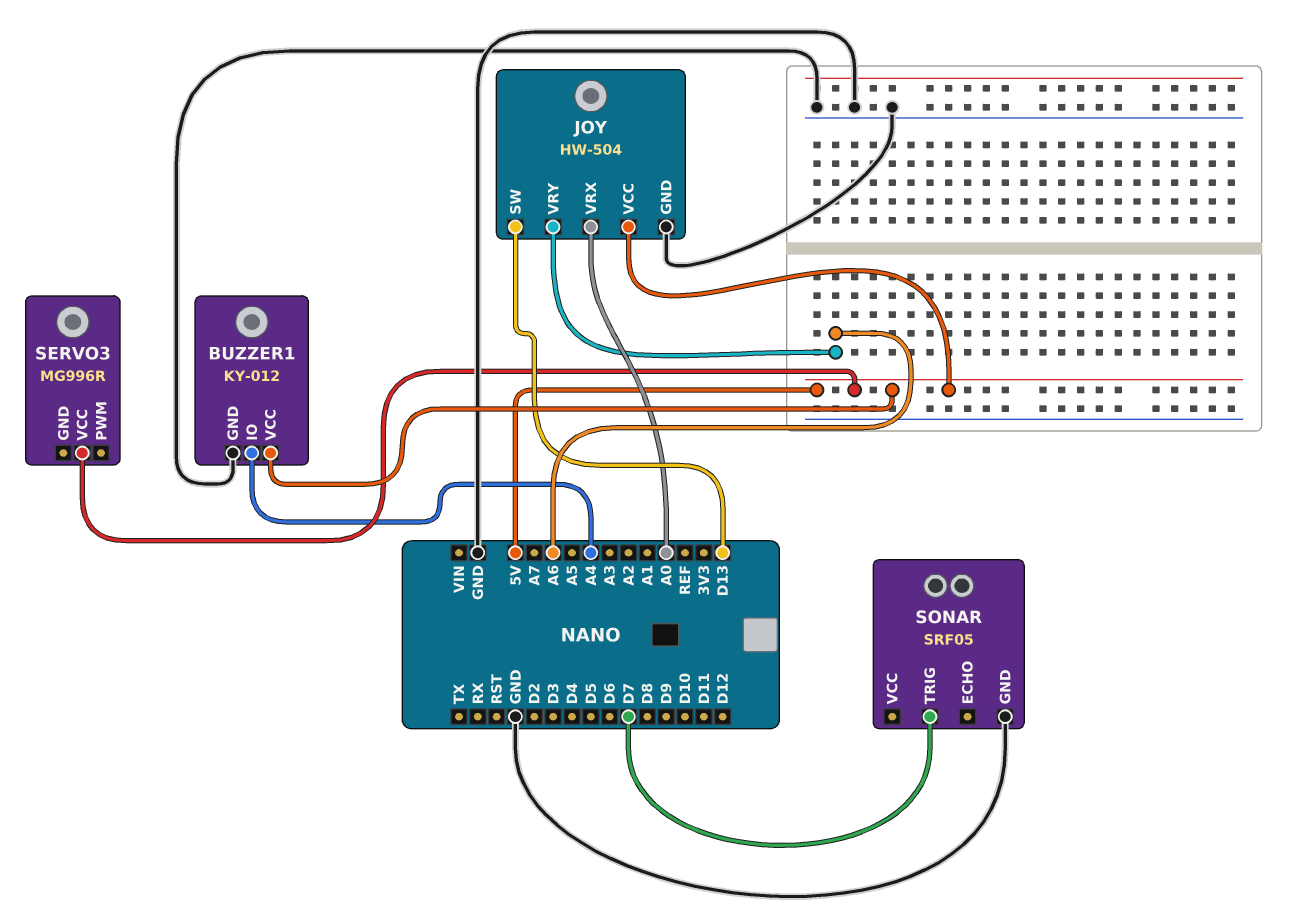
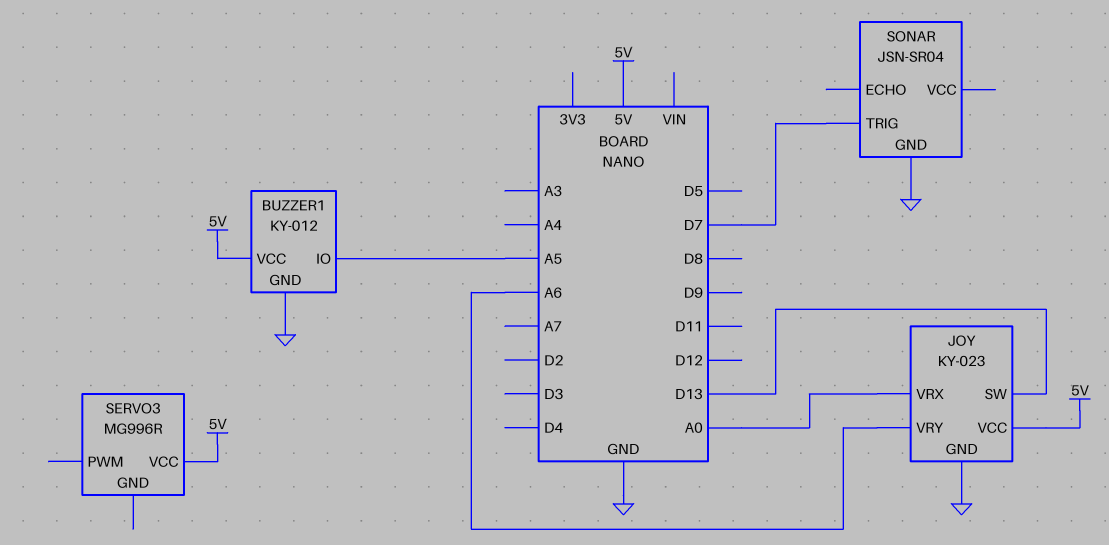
BUZZER1 pin IO: A4 -> A5
JOY: HW-504 -> KY-023
SONAR: SRF05 -> JSN-SR04

